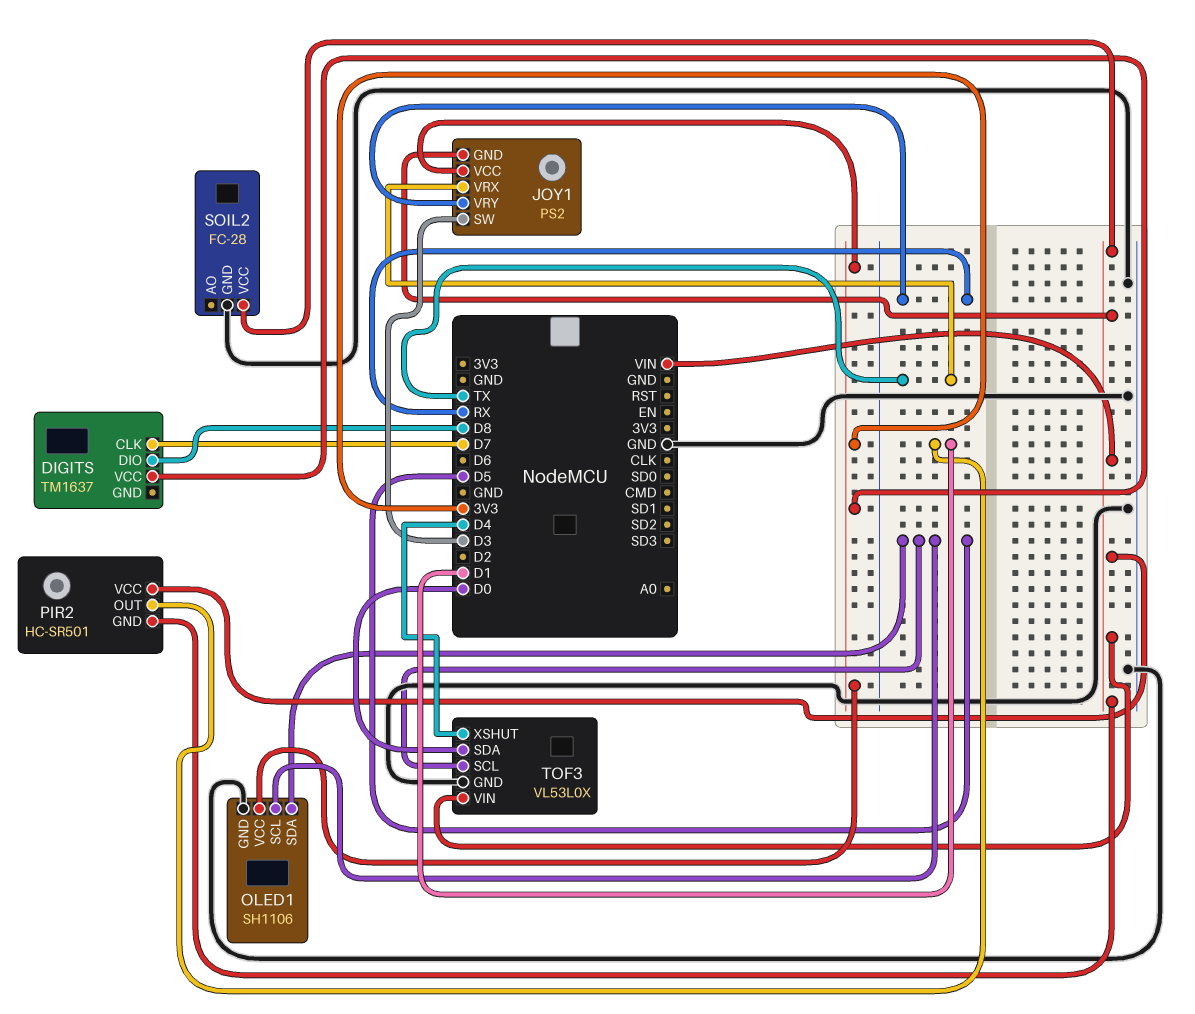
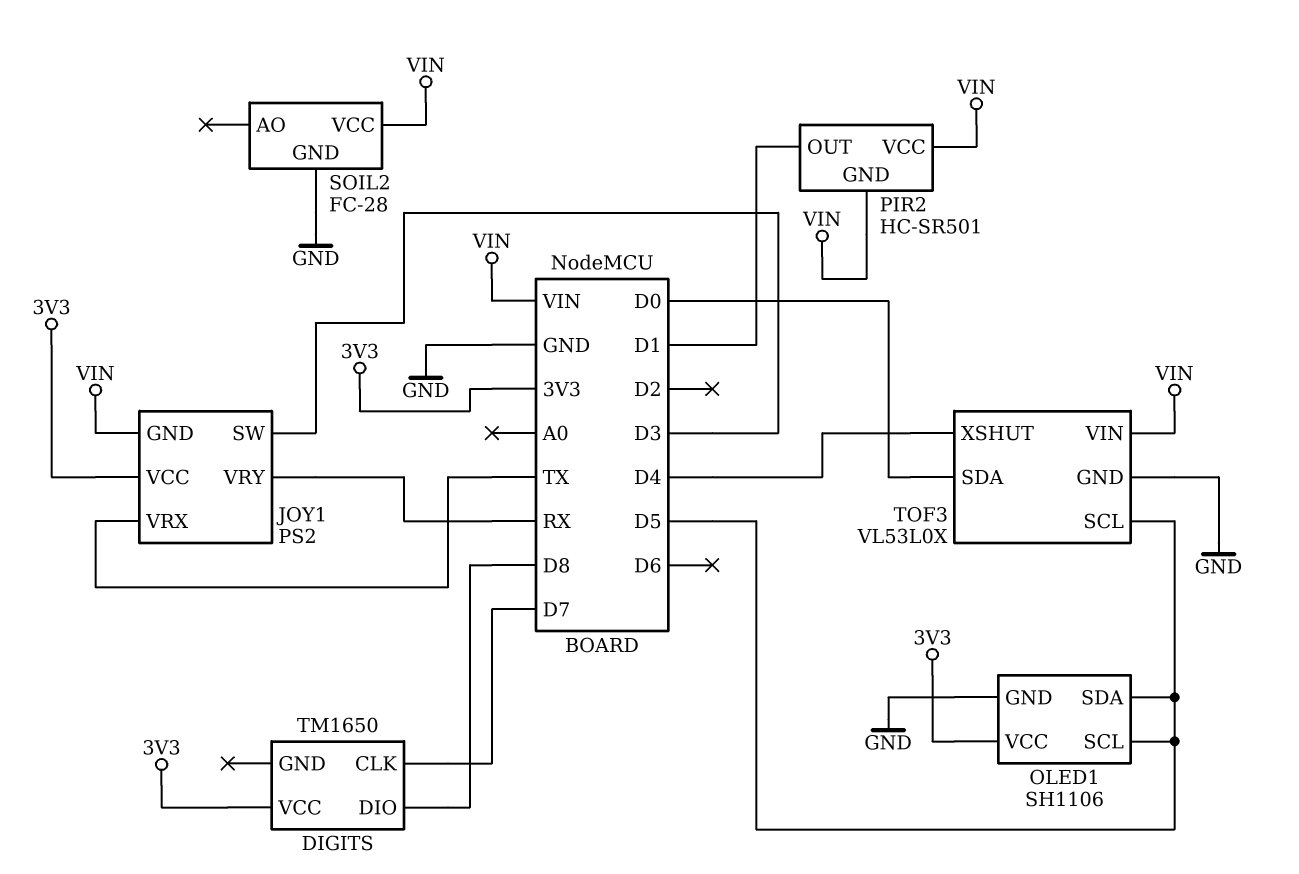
DIGITS: TM1637 -> TM1650

